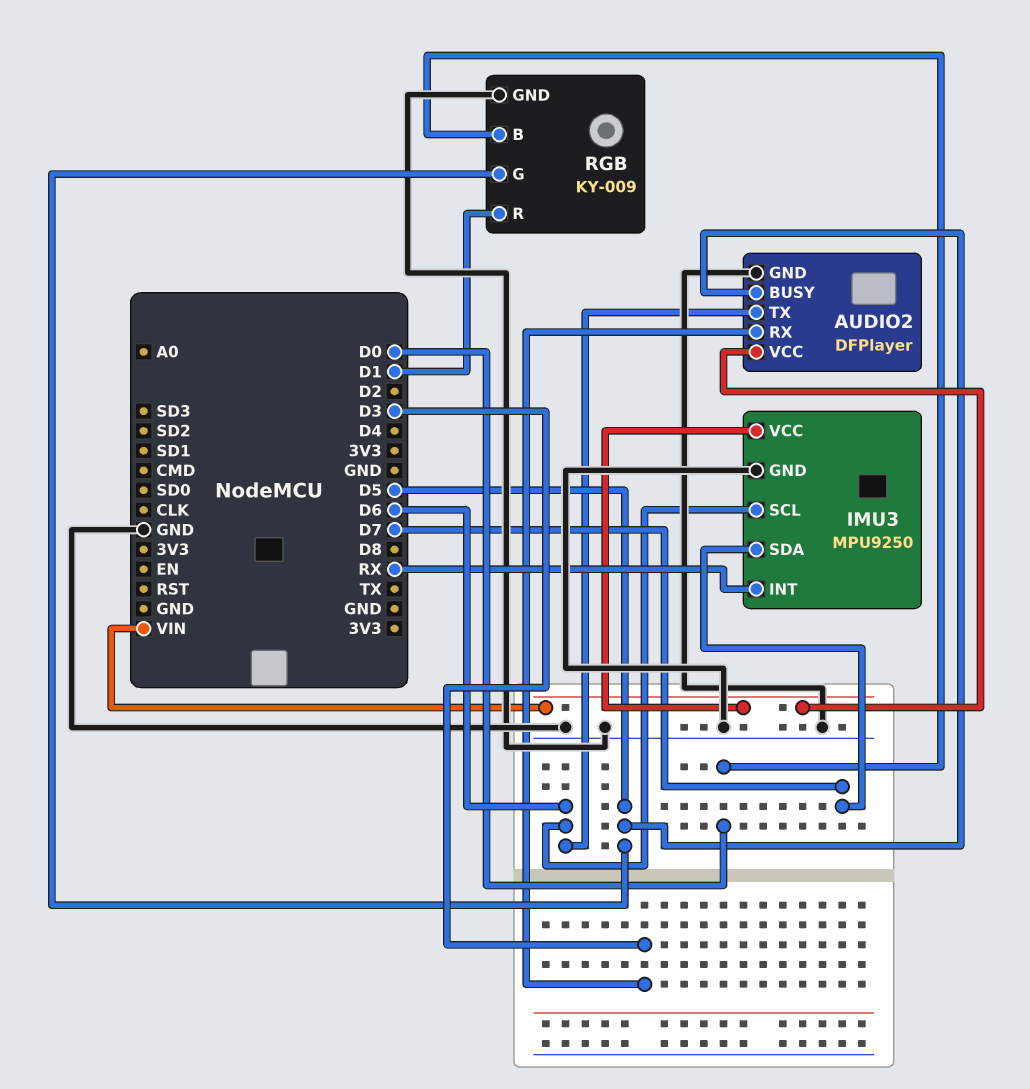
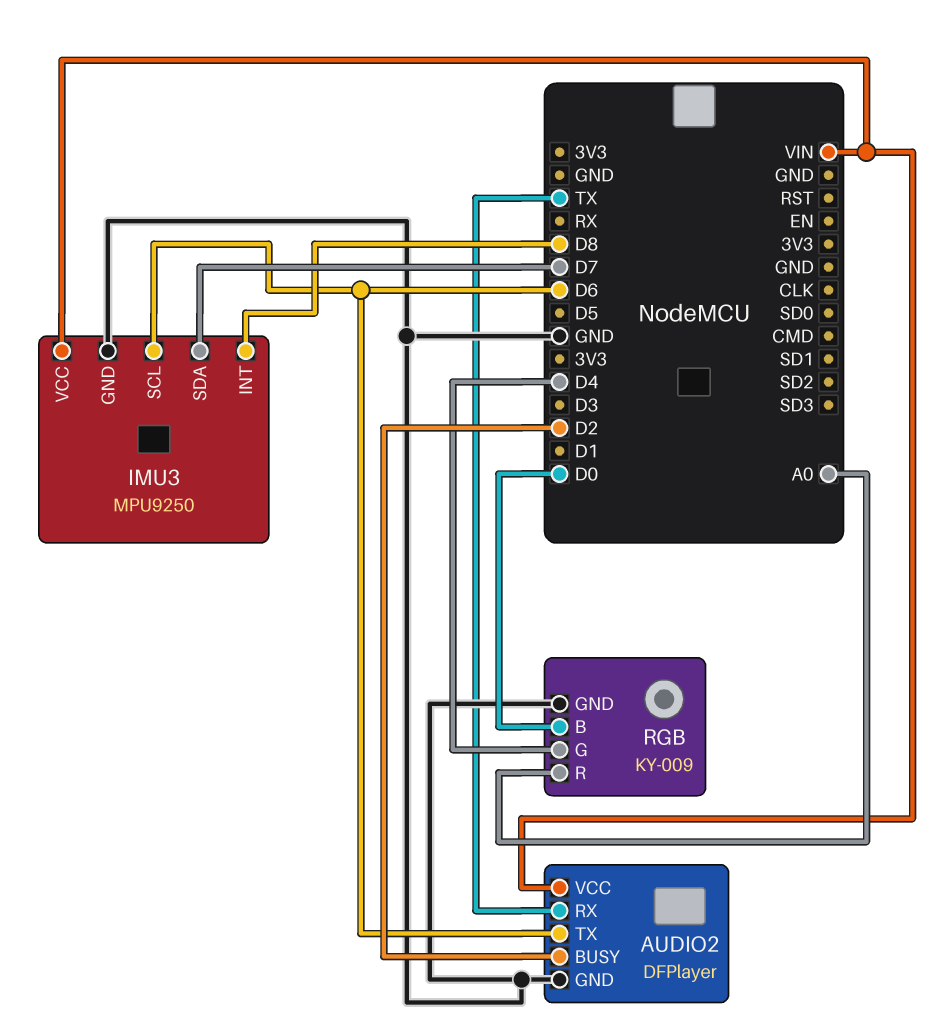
AUDIO2 pin BUSY: D5 -> D2
AUDIO2 pin RX: D3 -> TX
IMU3 pin INT: RX -> D8
RGB pin G: D5 -> D4
RGB pin R: D1 -> A0

